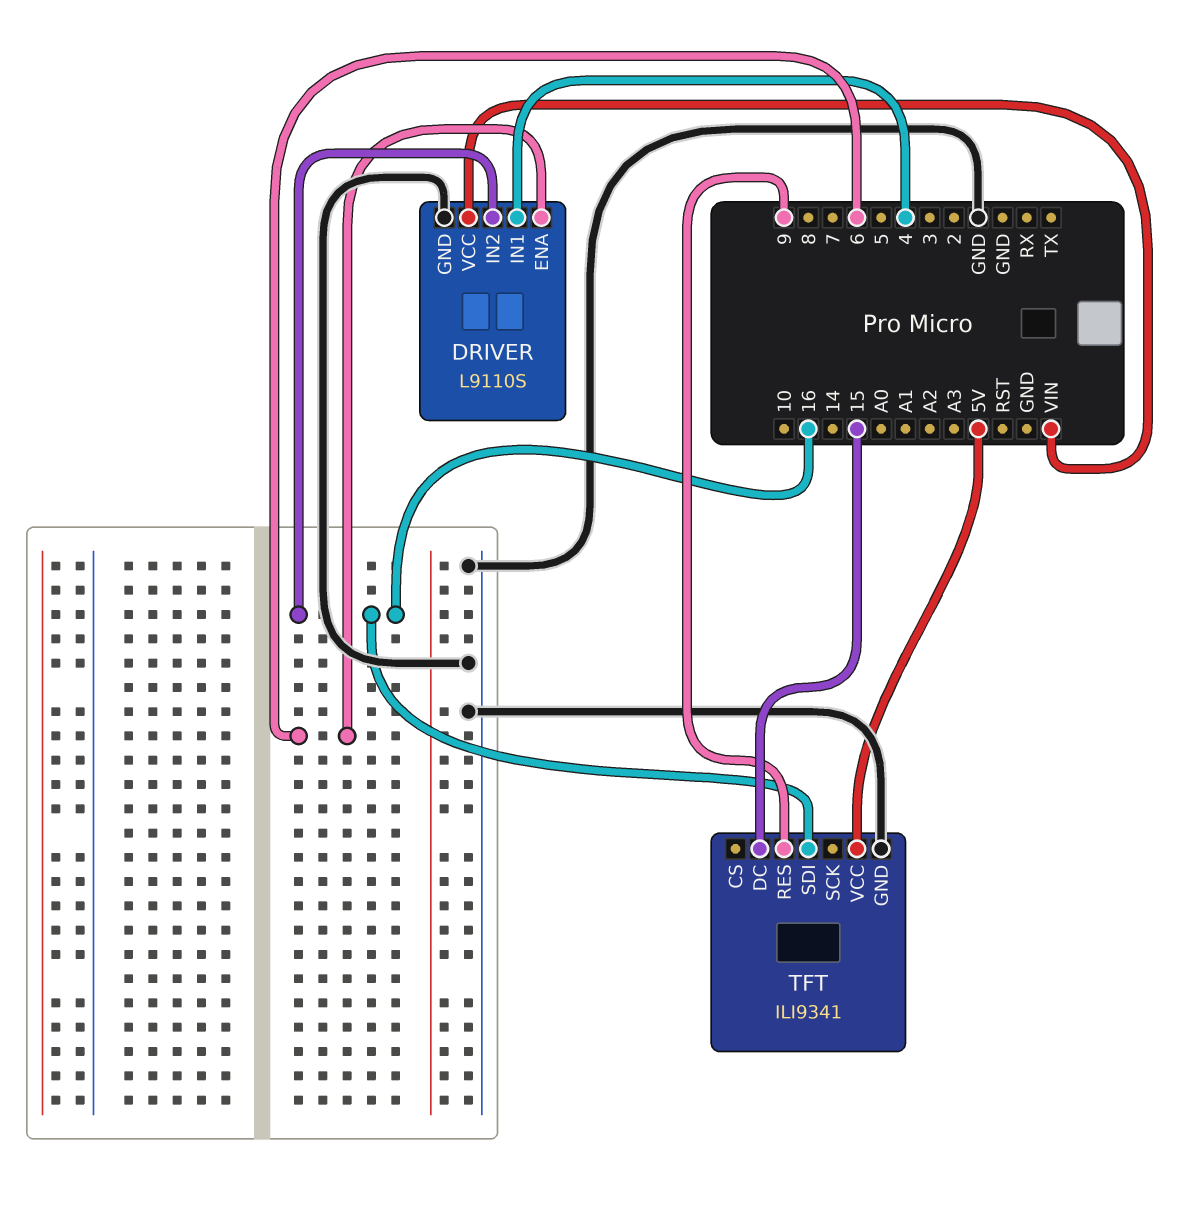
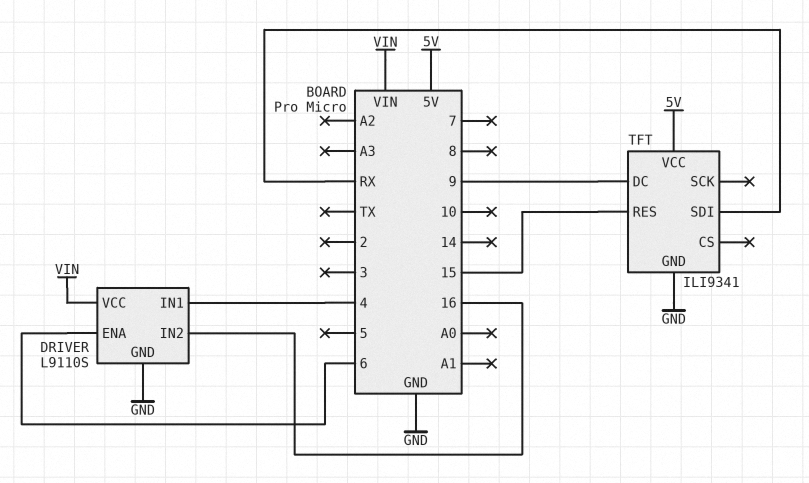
TFT pin DC: 15 -> 9
TFT pin RES: 9 -> 15
TFT pin SDI: 16 -> RX

